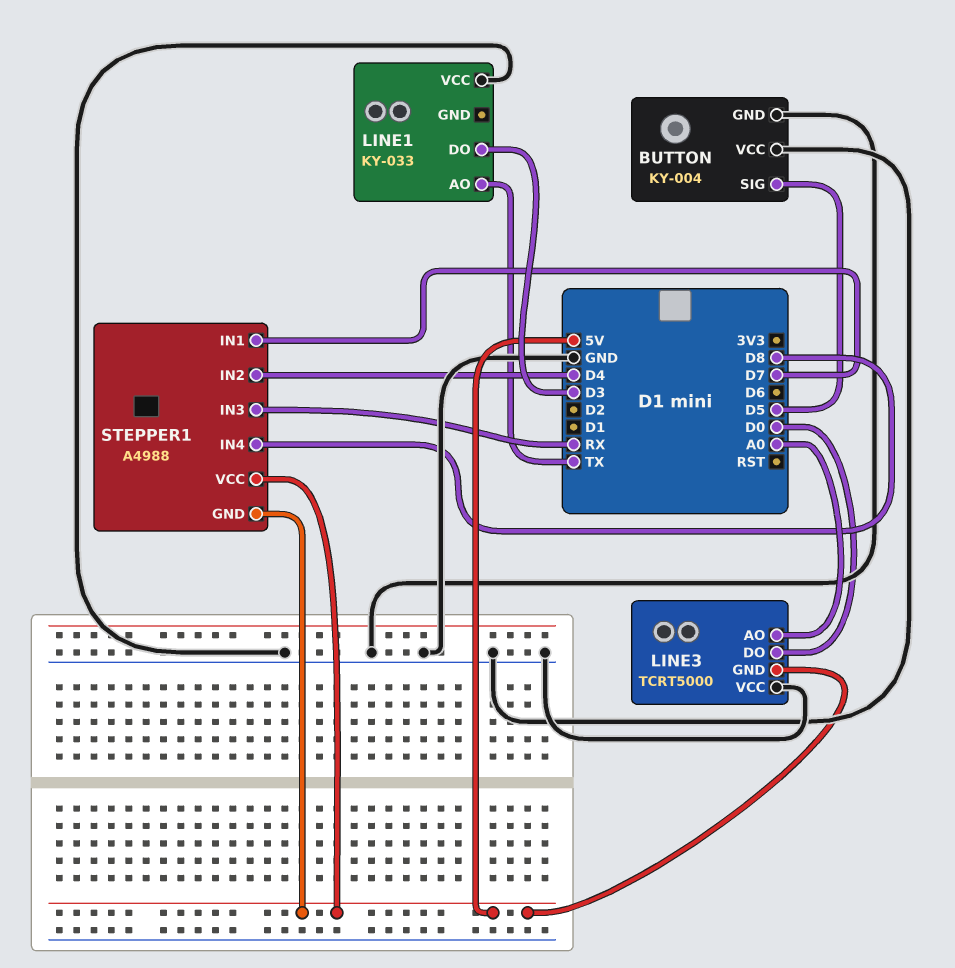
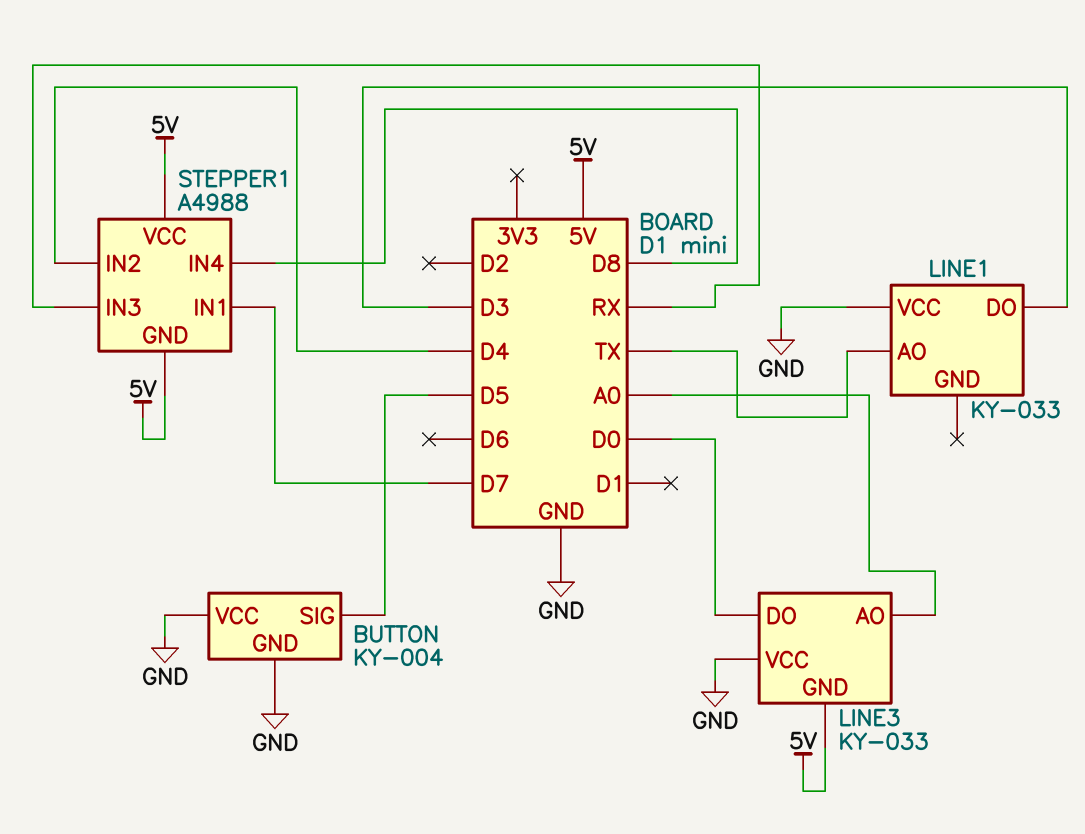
LINE3: TCRT5000 -> KY-033

